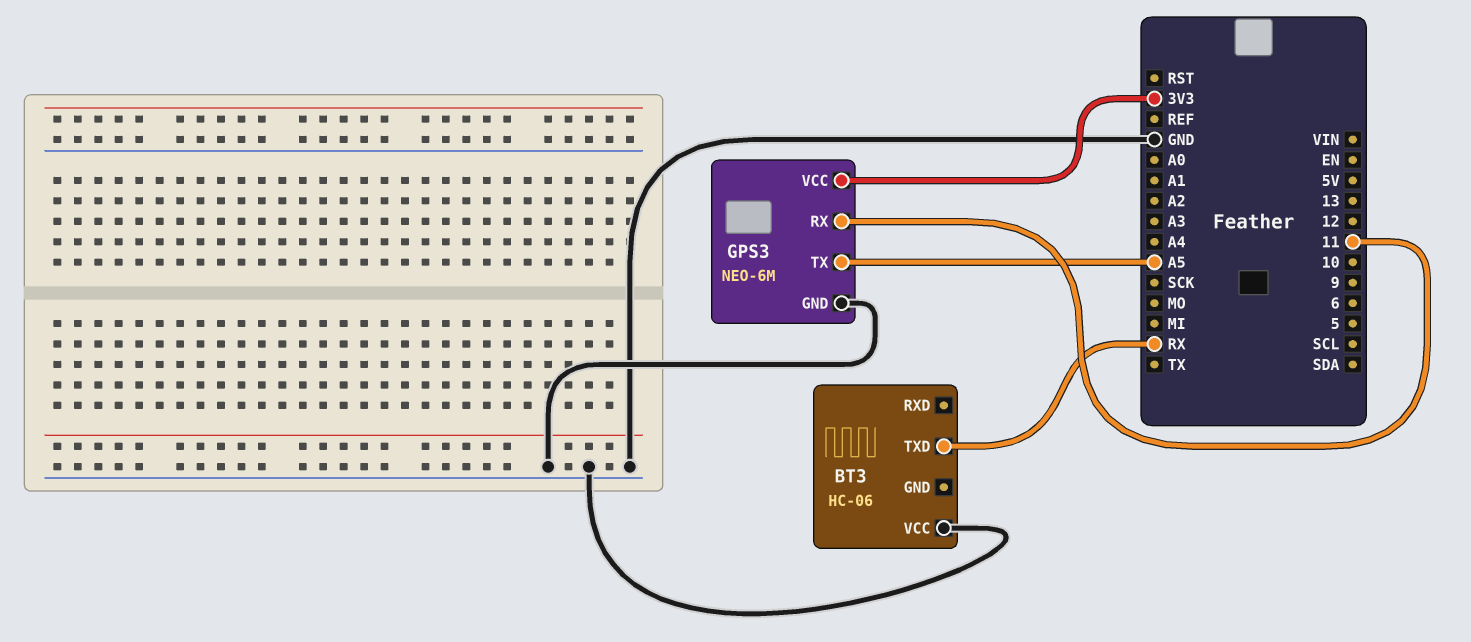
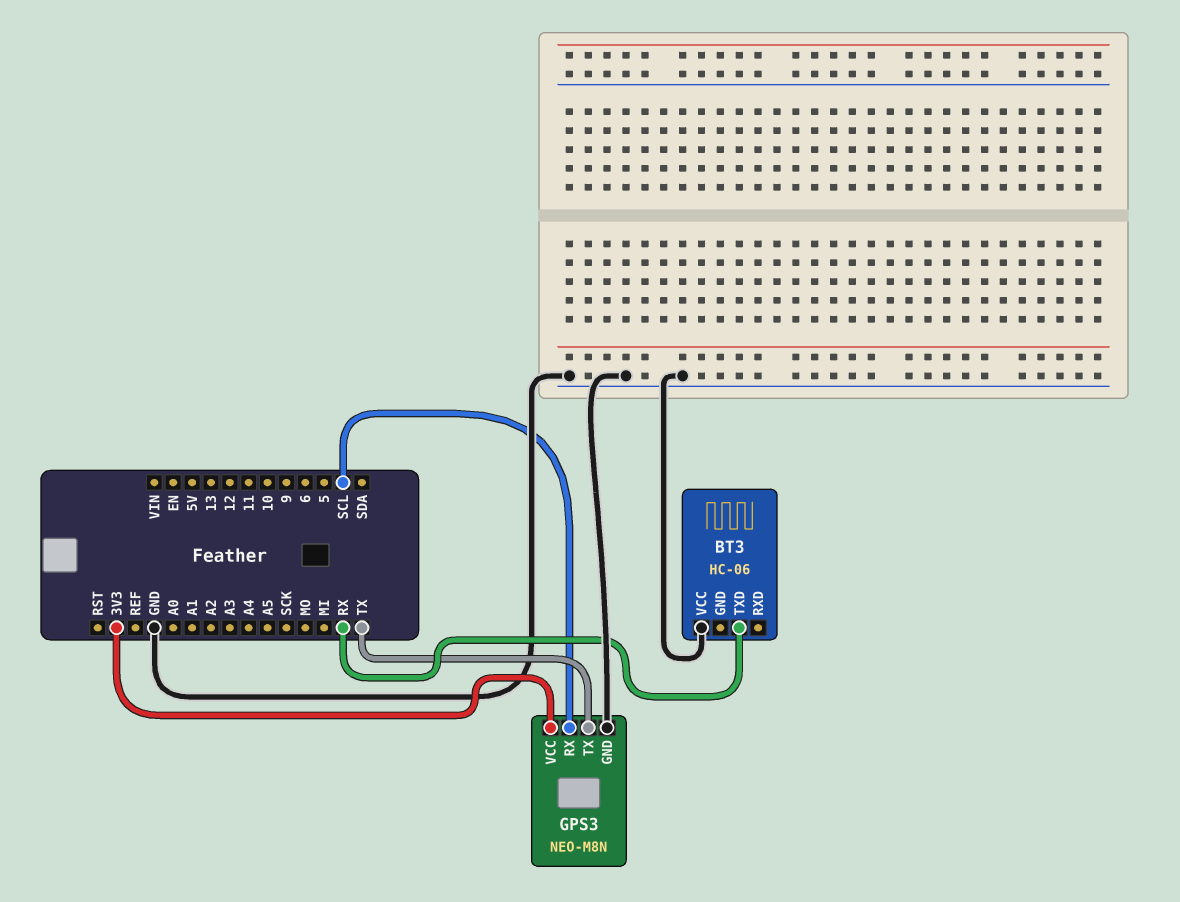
GPS3: NEO-6M -> NEO-M8N
GPS3 pin RX: 11 -> SCL
GPS3 pin TX: A5 -> TX

